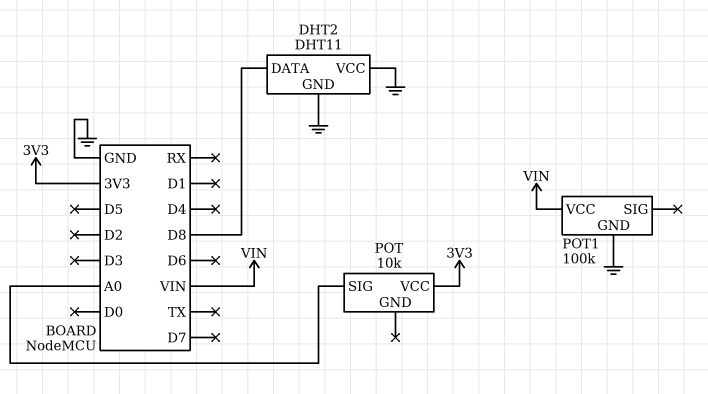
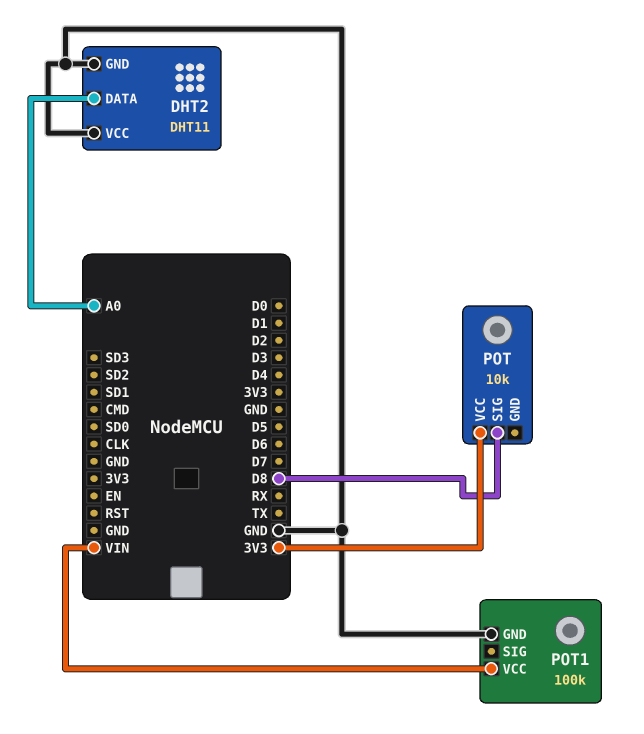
DHT2 pin DATA: D8 -> A0
POT pin SIG: A0 -> D8

